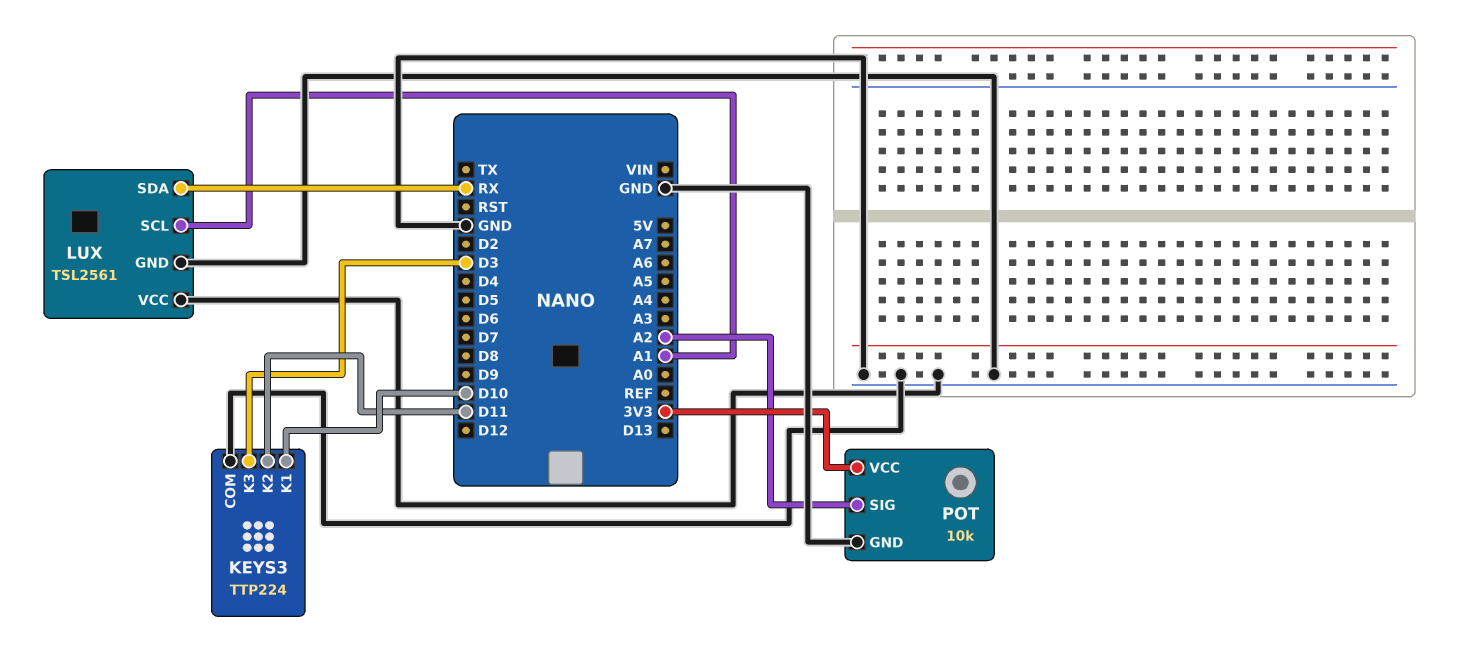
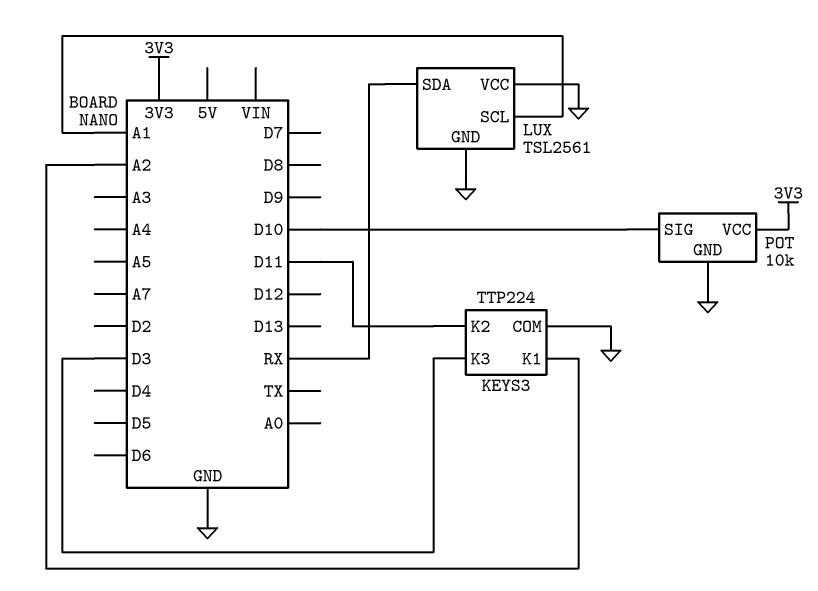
KEYS3 pin K1: D10 -> A2
POT pin SIG: A2 -> D10

